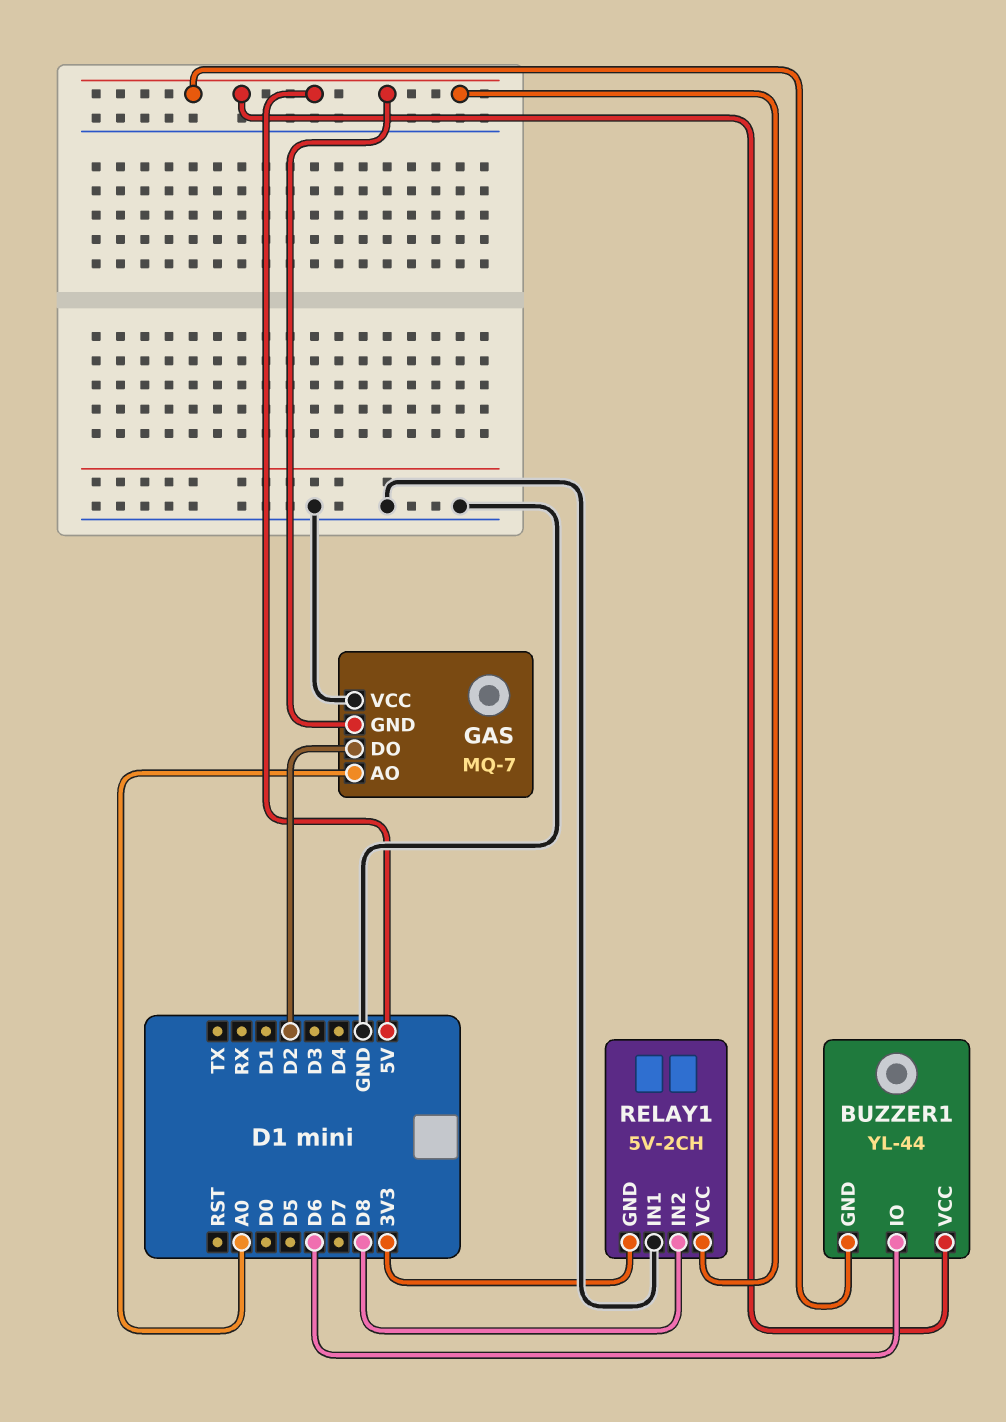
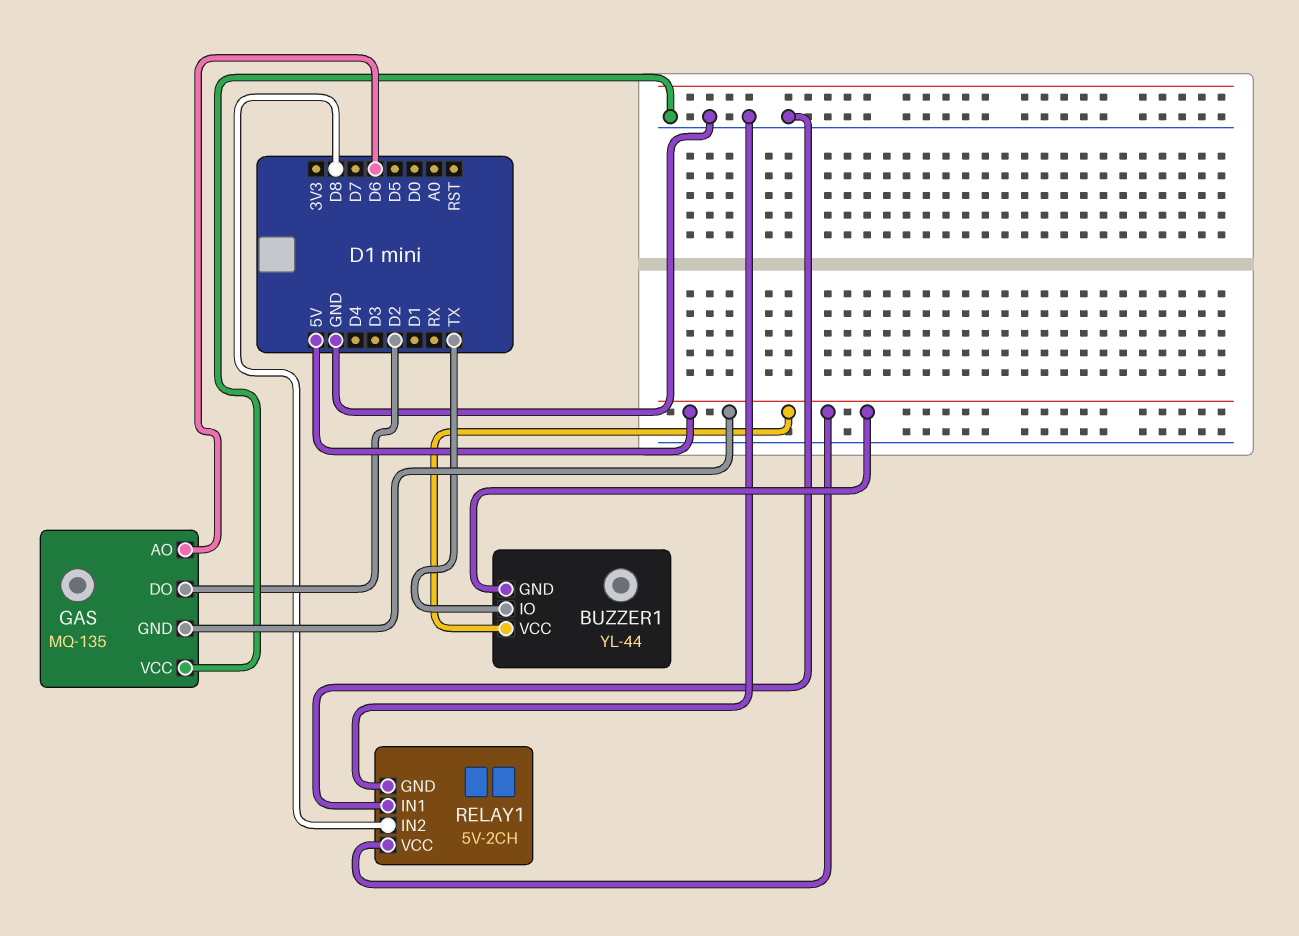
BUZZER1 pin IO: D6 -> TX
GAS: MQ-7 -> MQ-135
GAS pin AO: A0 -> D6
RELAY1 pin GND: 3V3 -> GND

